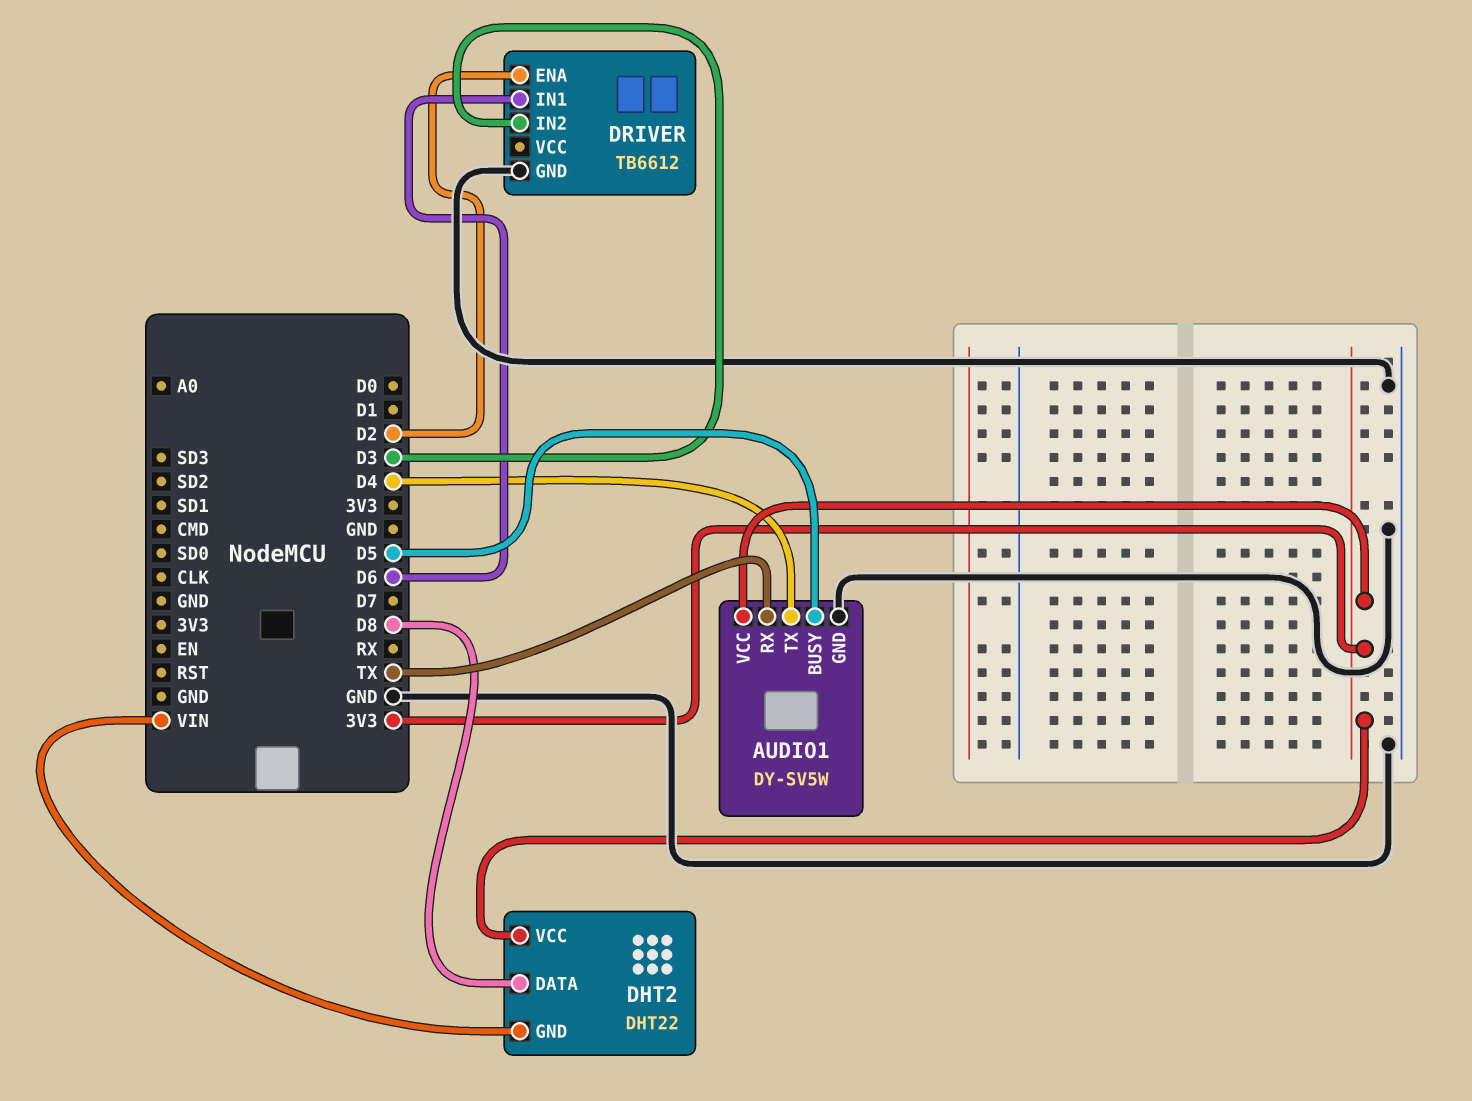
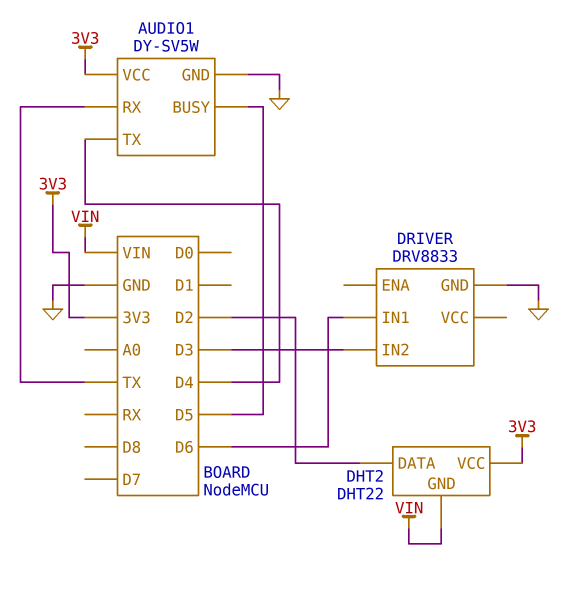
DHT2 pin DATA: D8 -> D2
DRIVER: TB6612 -> DRV8833
DRIVER pin ENA: D2 -> none

